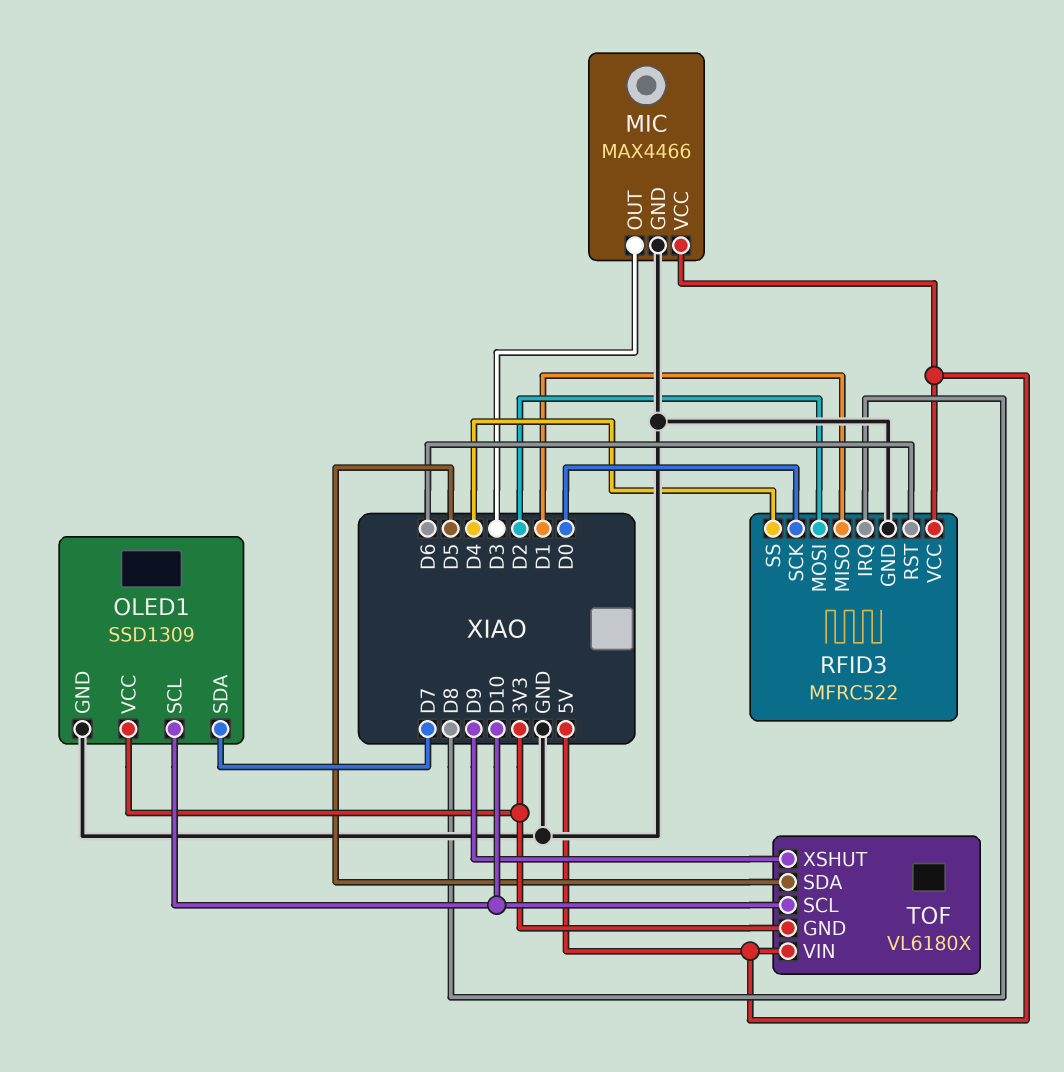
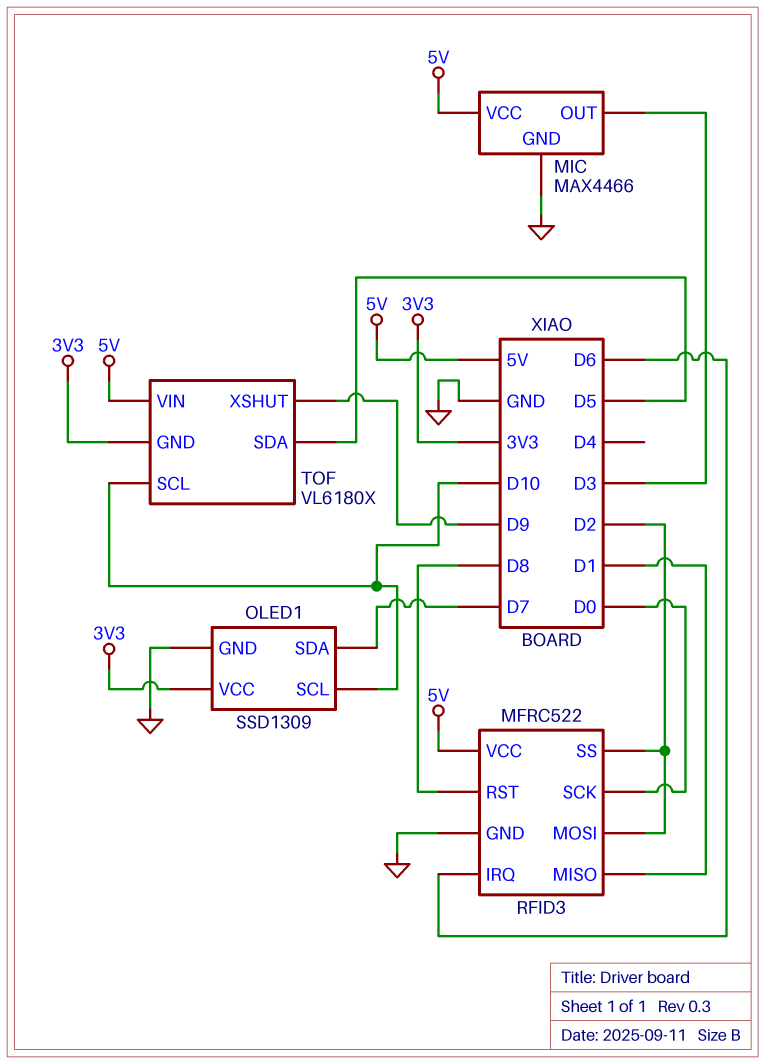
RFID3 pin IRQ: D8 -> D6
RFID3 pin RST: D6 -> D8
RFID3 pin SS: D4 -> D2

